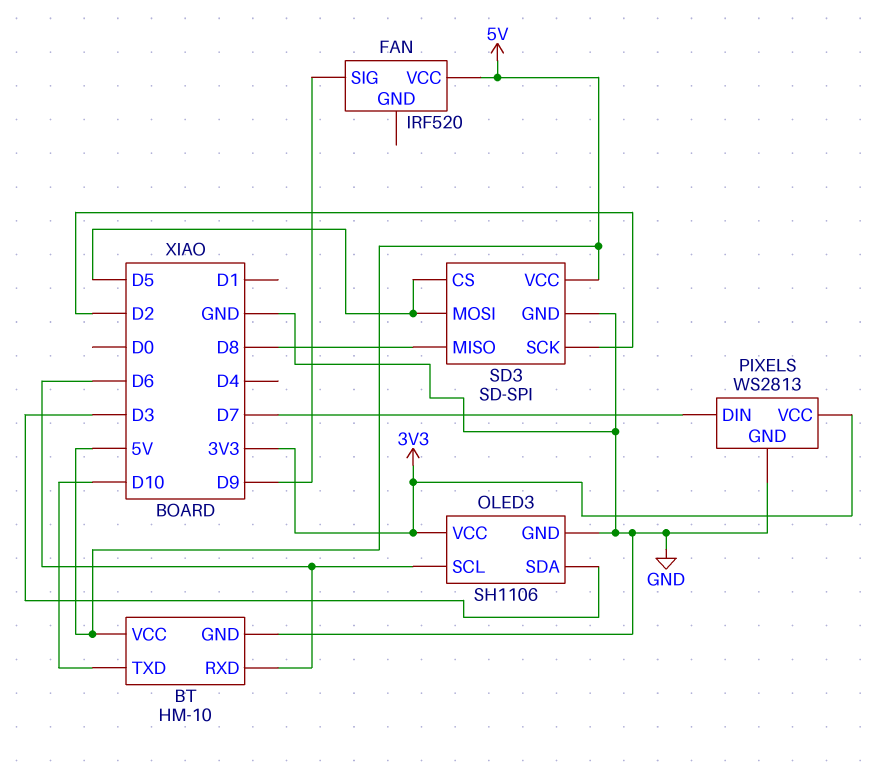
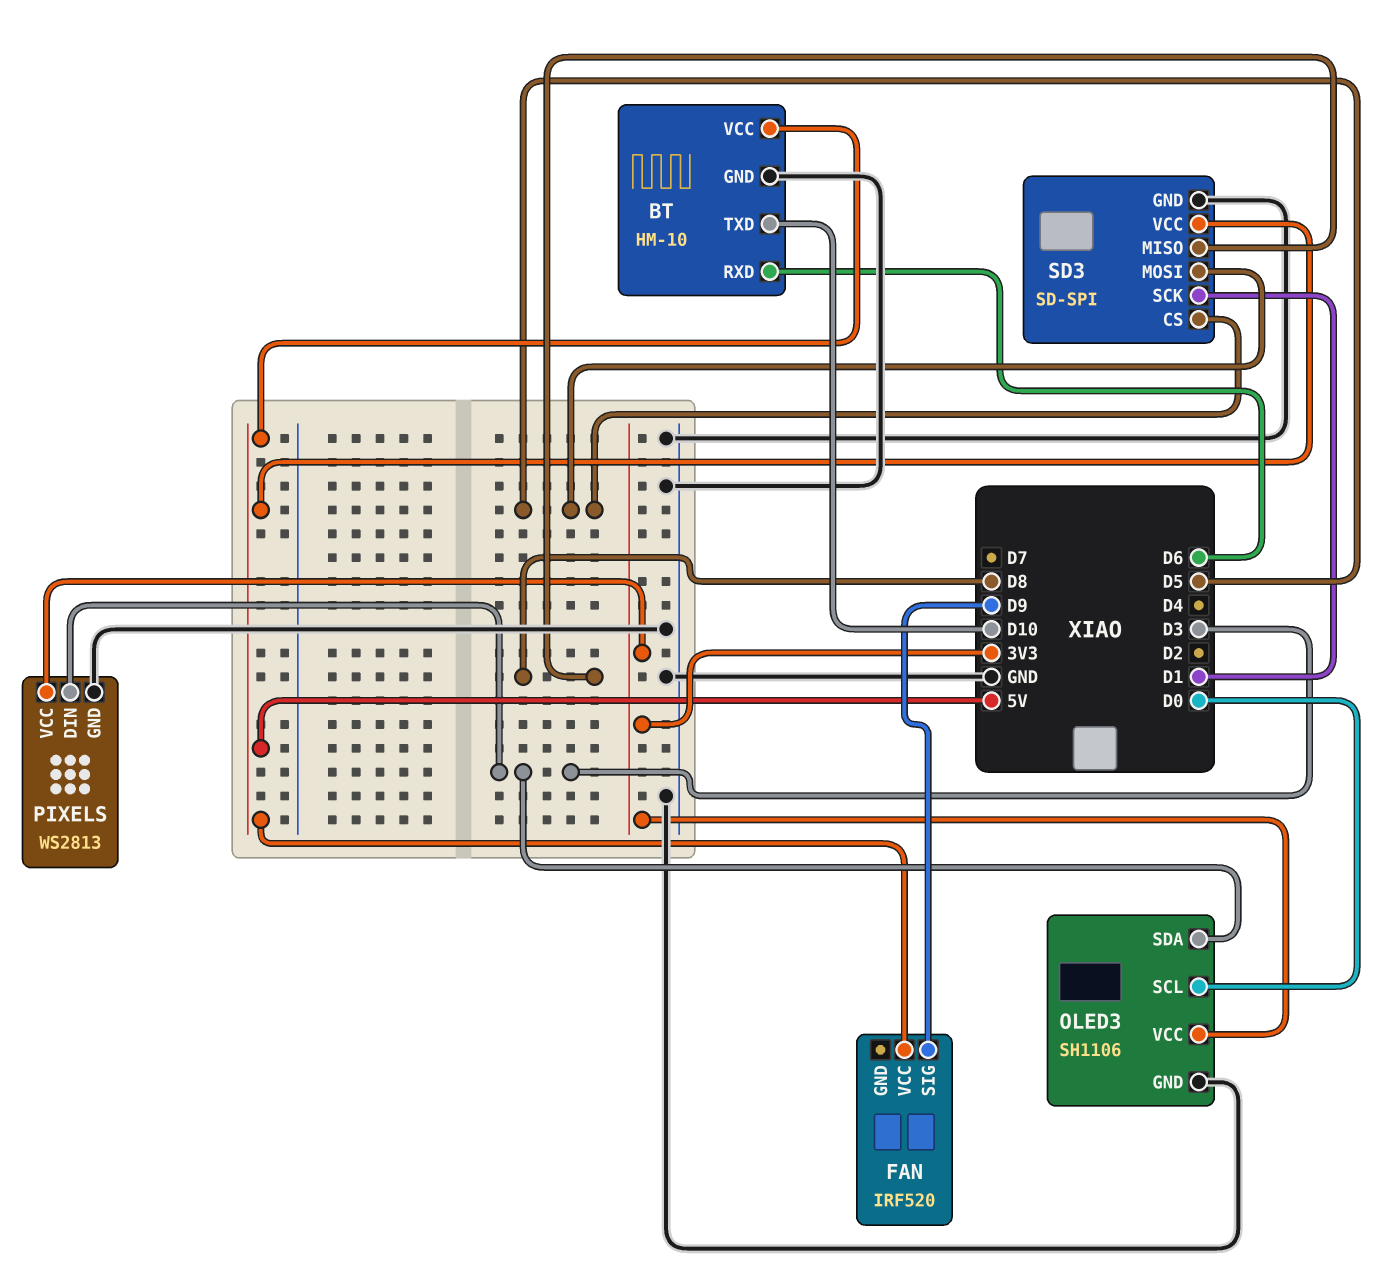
OLED3 pin SCL: D6 -> D0
PIXELS pin DIN: D7 -> D3
SD3 pin SCK: D2 -> D1

